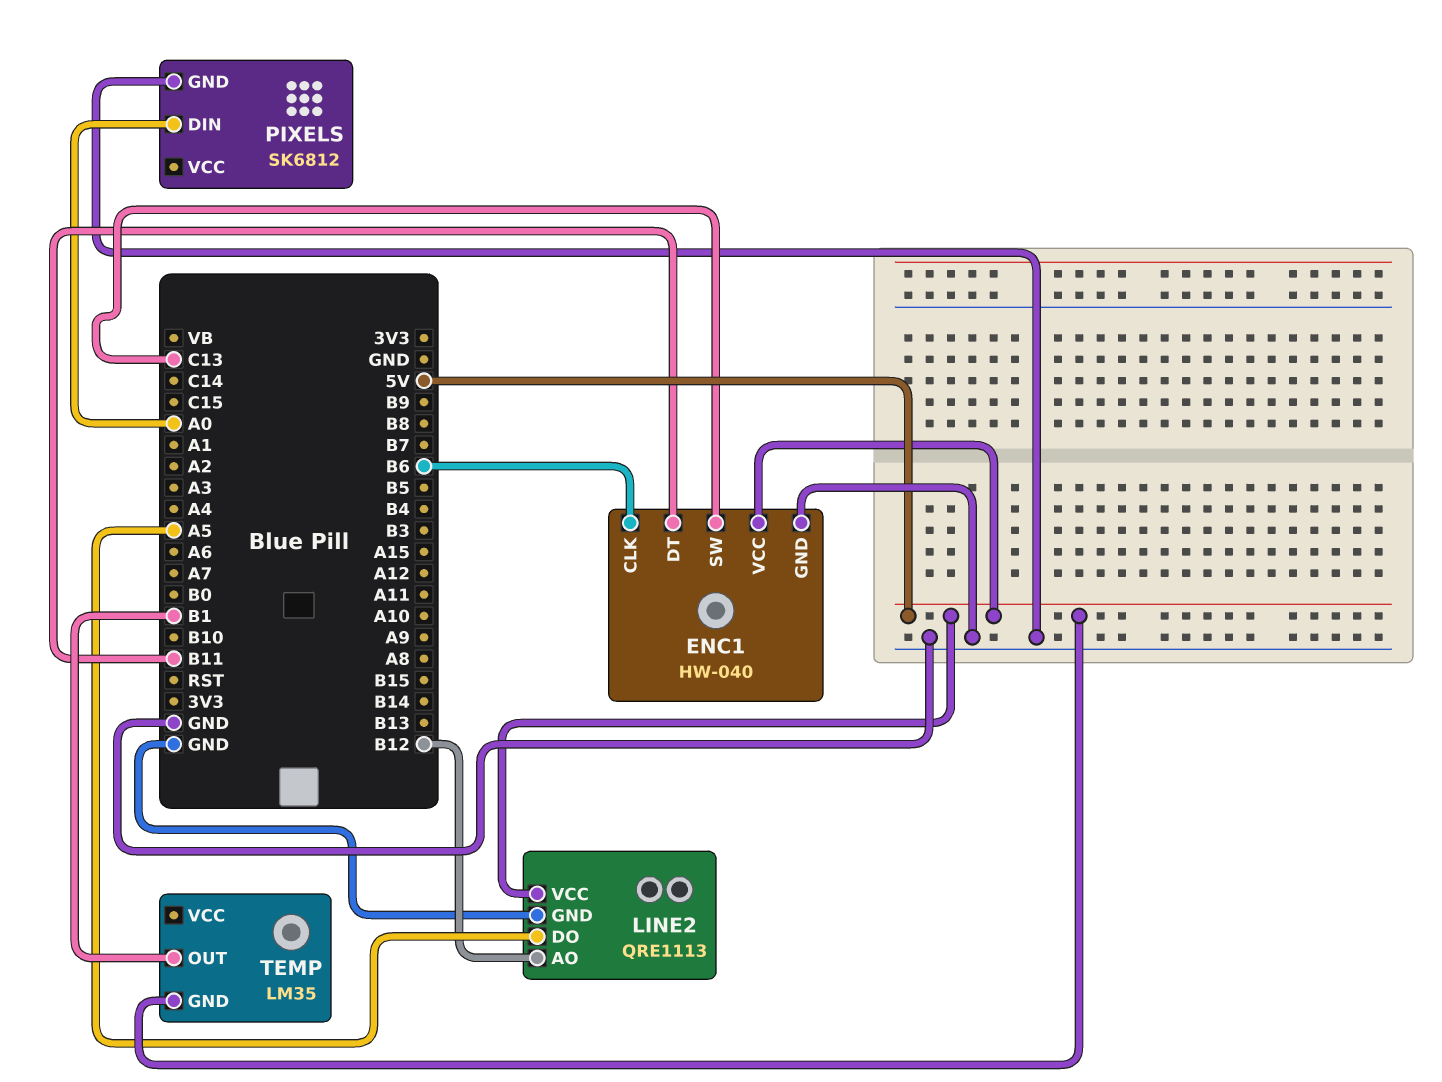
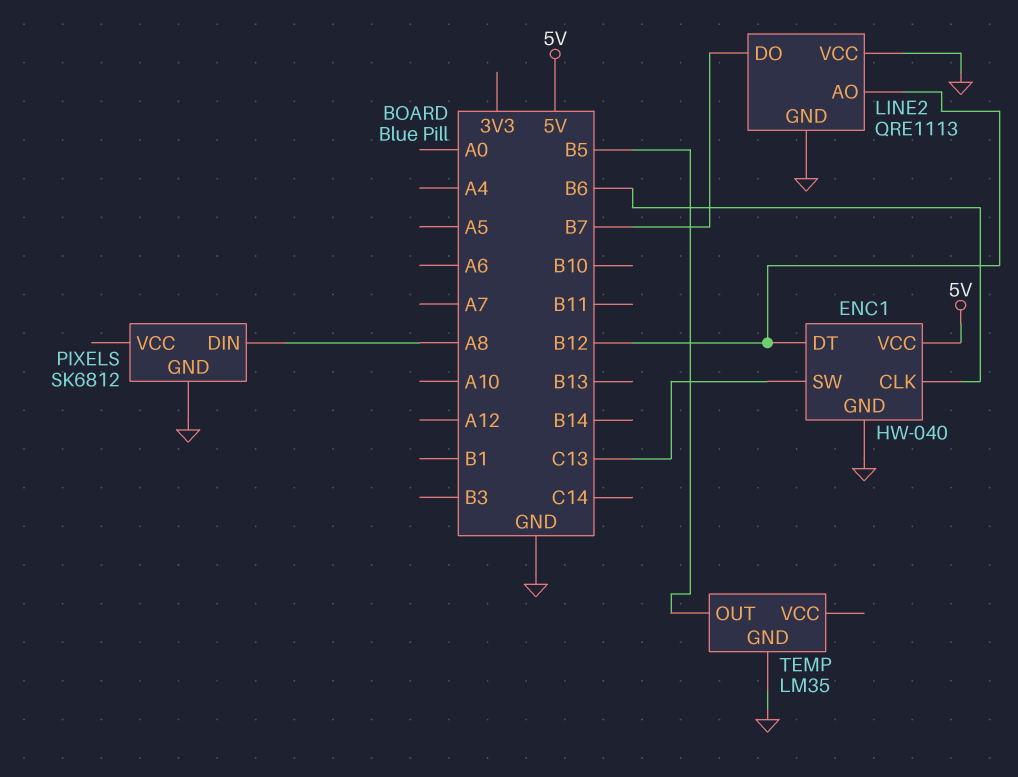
ENC1 pin DT: B11 -> B12
LINE2 pin DO: A5 -> B7
LINE2 pin VCC: 5V -> GND
PIXELS pin DIN: A0 -> A8
TEMP pin GND: 5V -> GND
TEMP pin OUT: B1 -> B5

